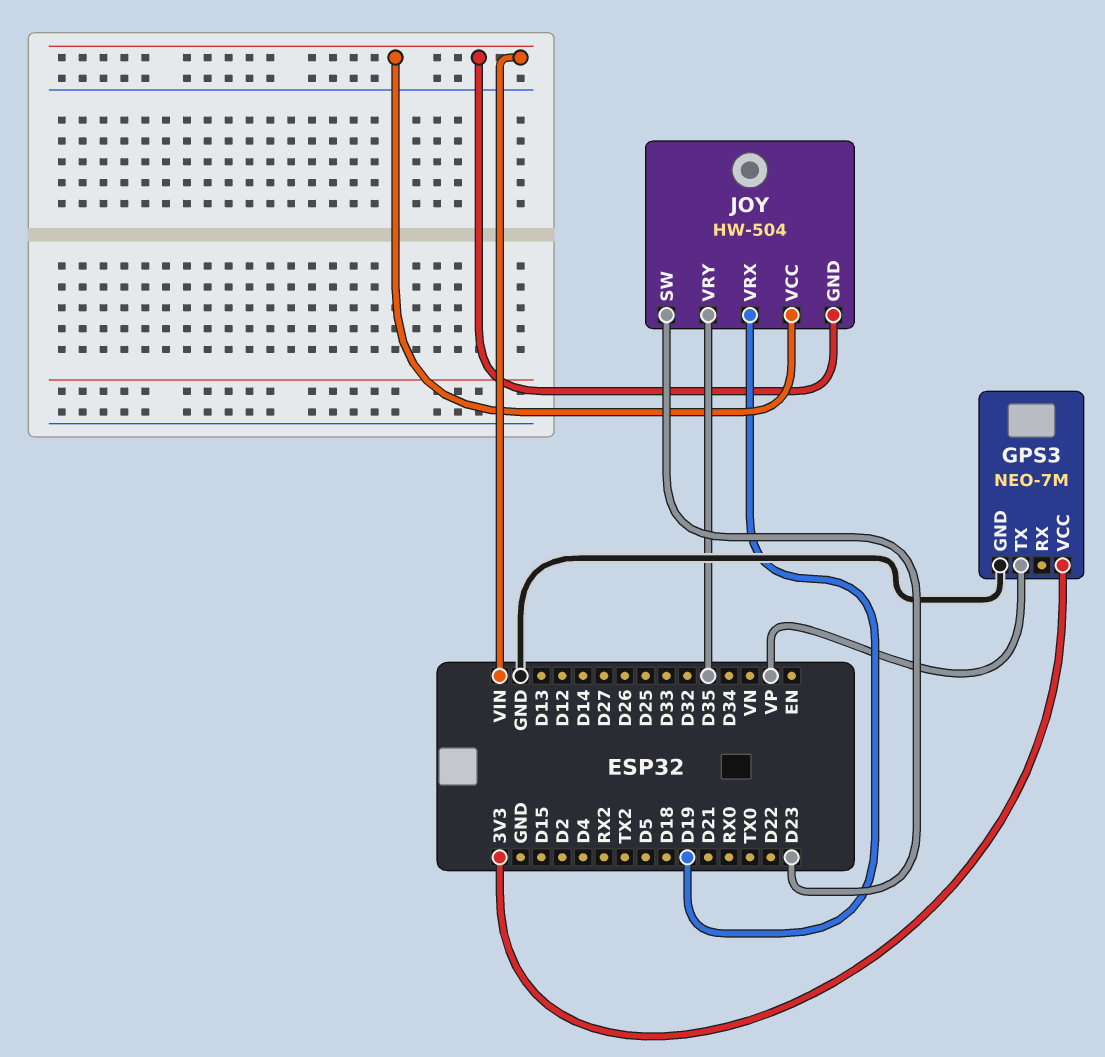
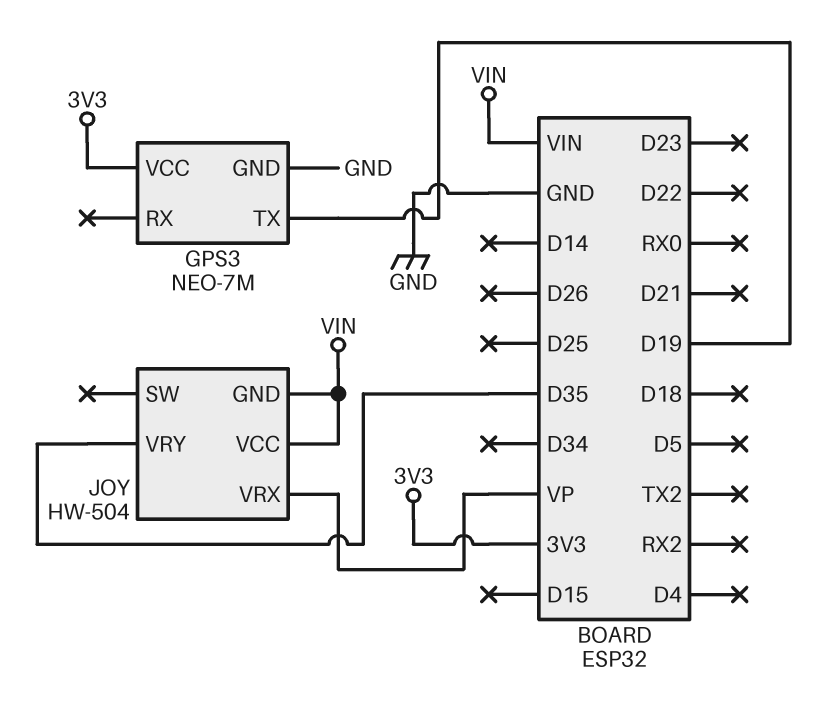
GPS3 pin TX: VP -> D19
JOY pin SW: D23 -> none
JOY pin VRX: D19 -> VP

